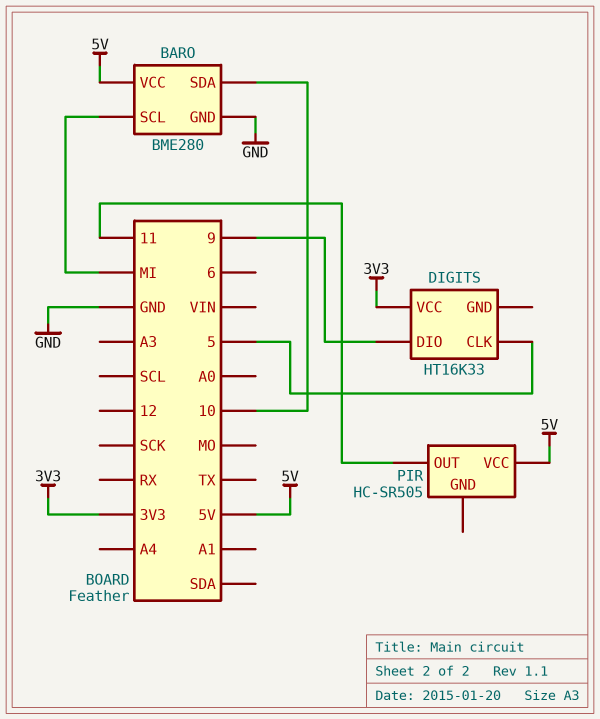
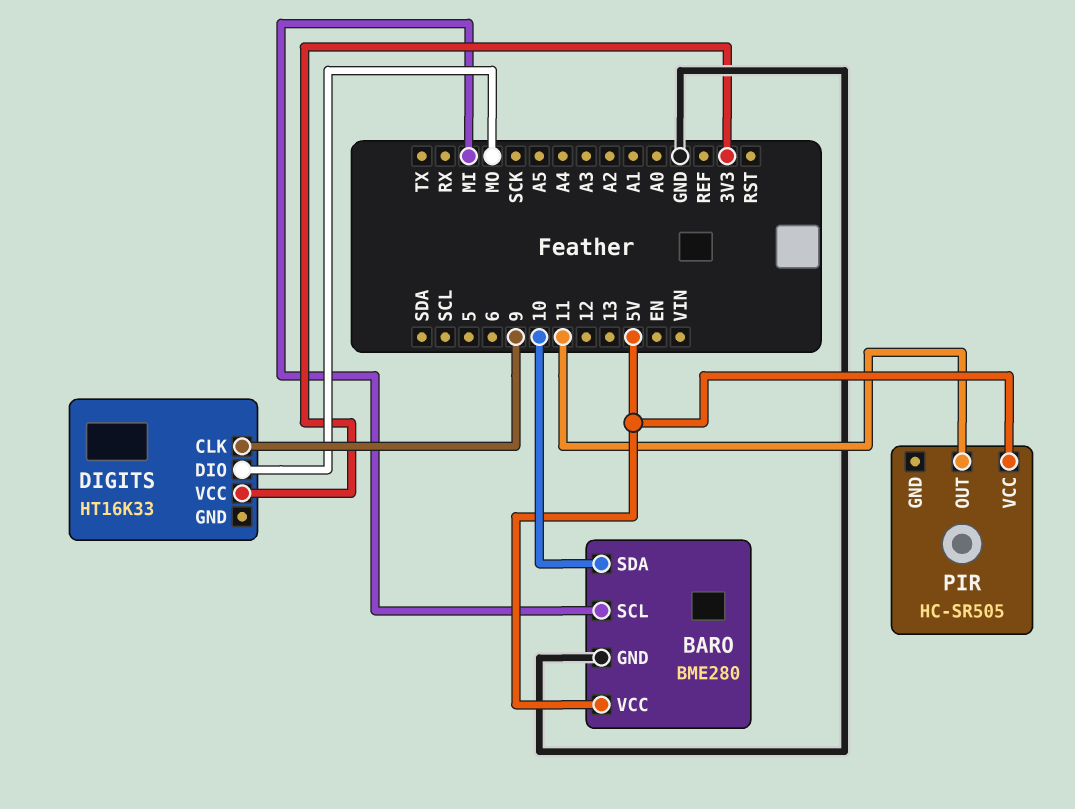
DIGITS pin CLK: 5 -> 9
DIGITS pin DIO: 9 -> MO

